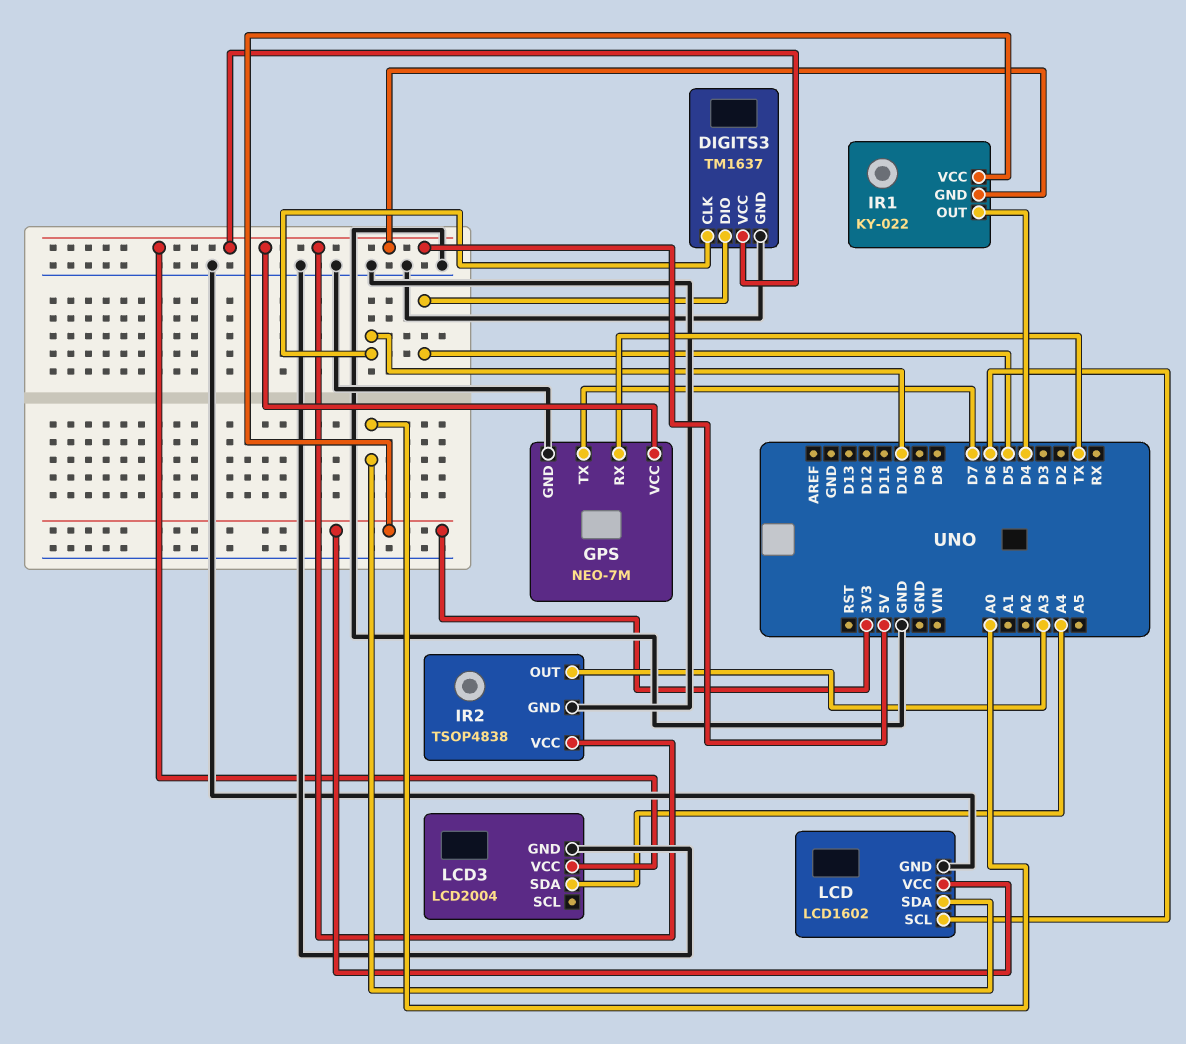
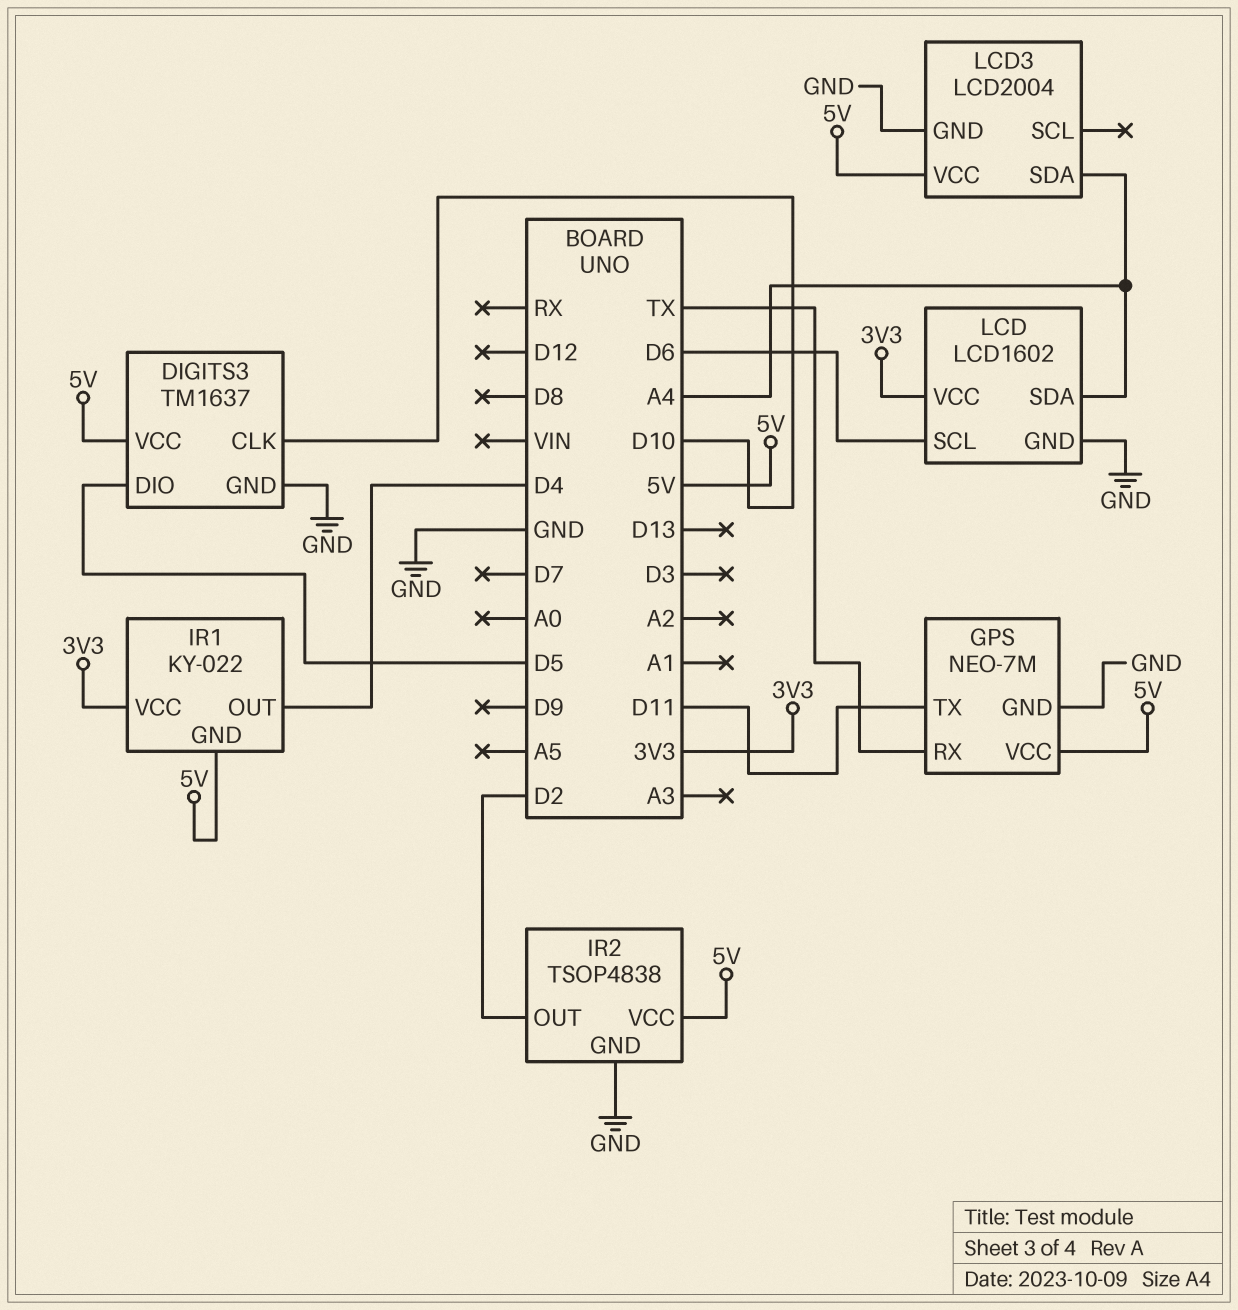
GPS pin TX: D7 -> D11
IR2 pin OUT: A3 -> D2
LCD pin SDA: A0 -> A4

